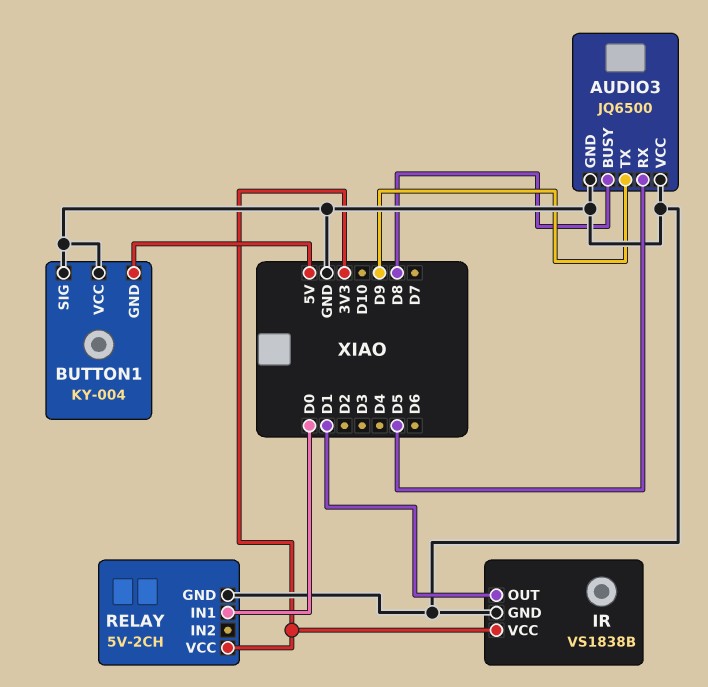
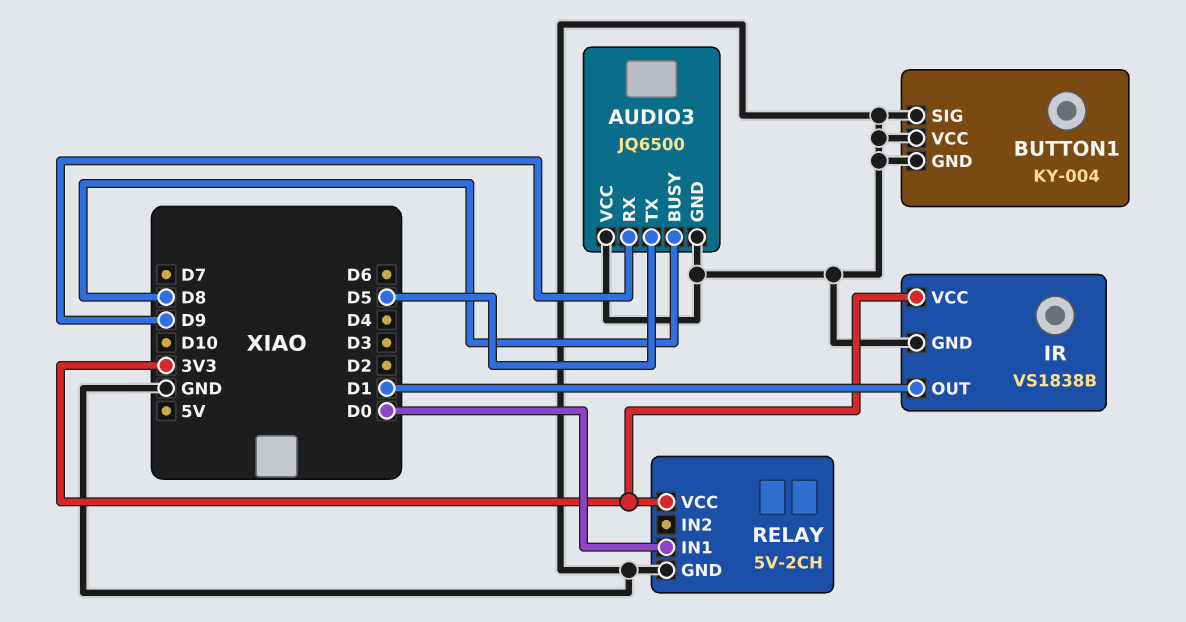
AUDIO3 pin RX: D5 -> D9
AUDIO3 pin TX: D9 -> D5
BUTTON1 pin GND: 5V -> GND

